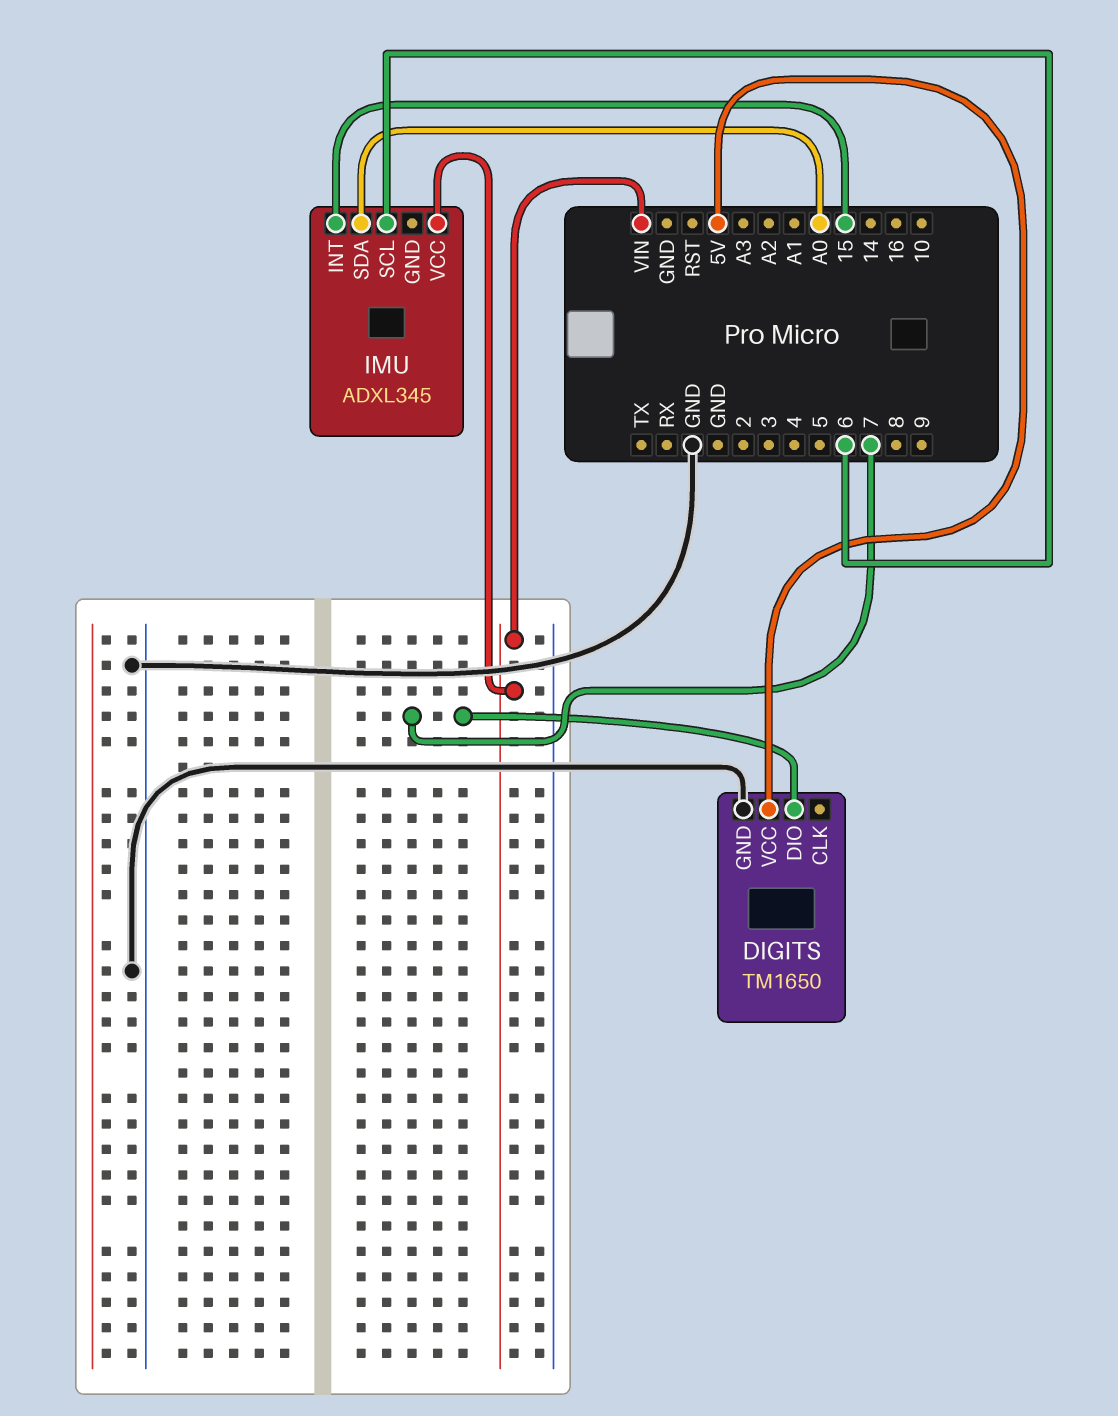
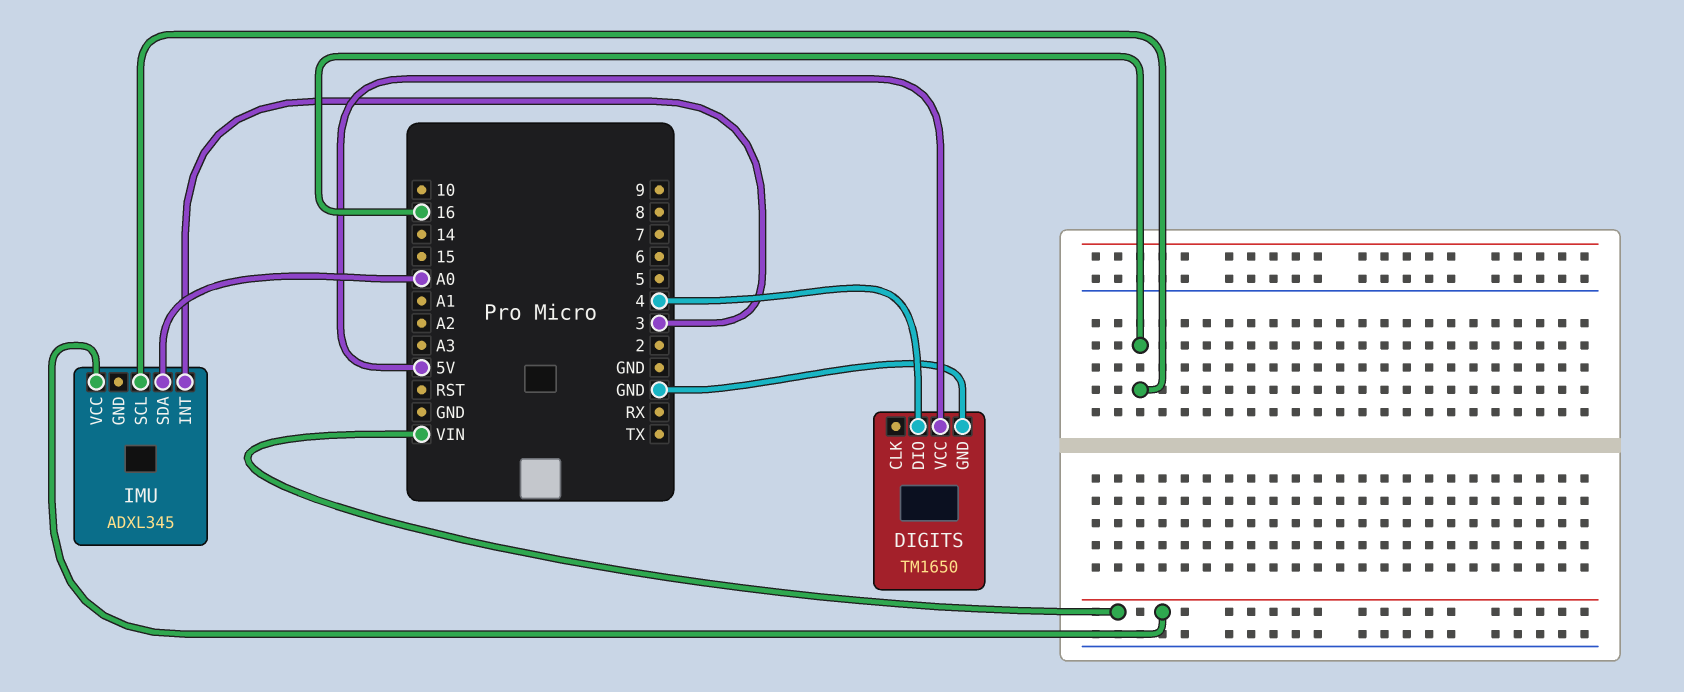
DIGITS pin DIO: 7 -> 4
IMU pin INT: 15 -> 3
IMU pin SCL: 6 -> 16

